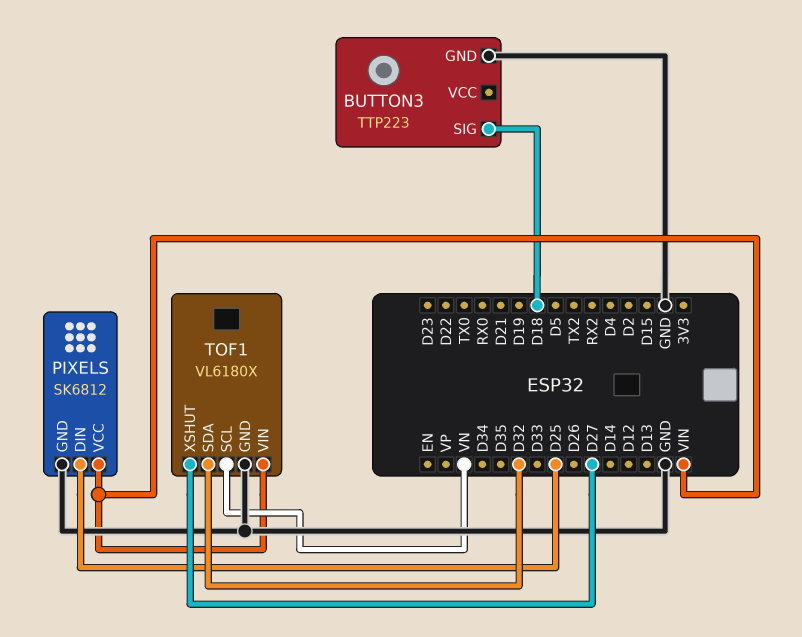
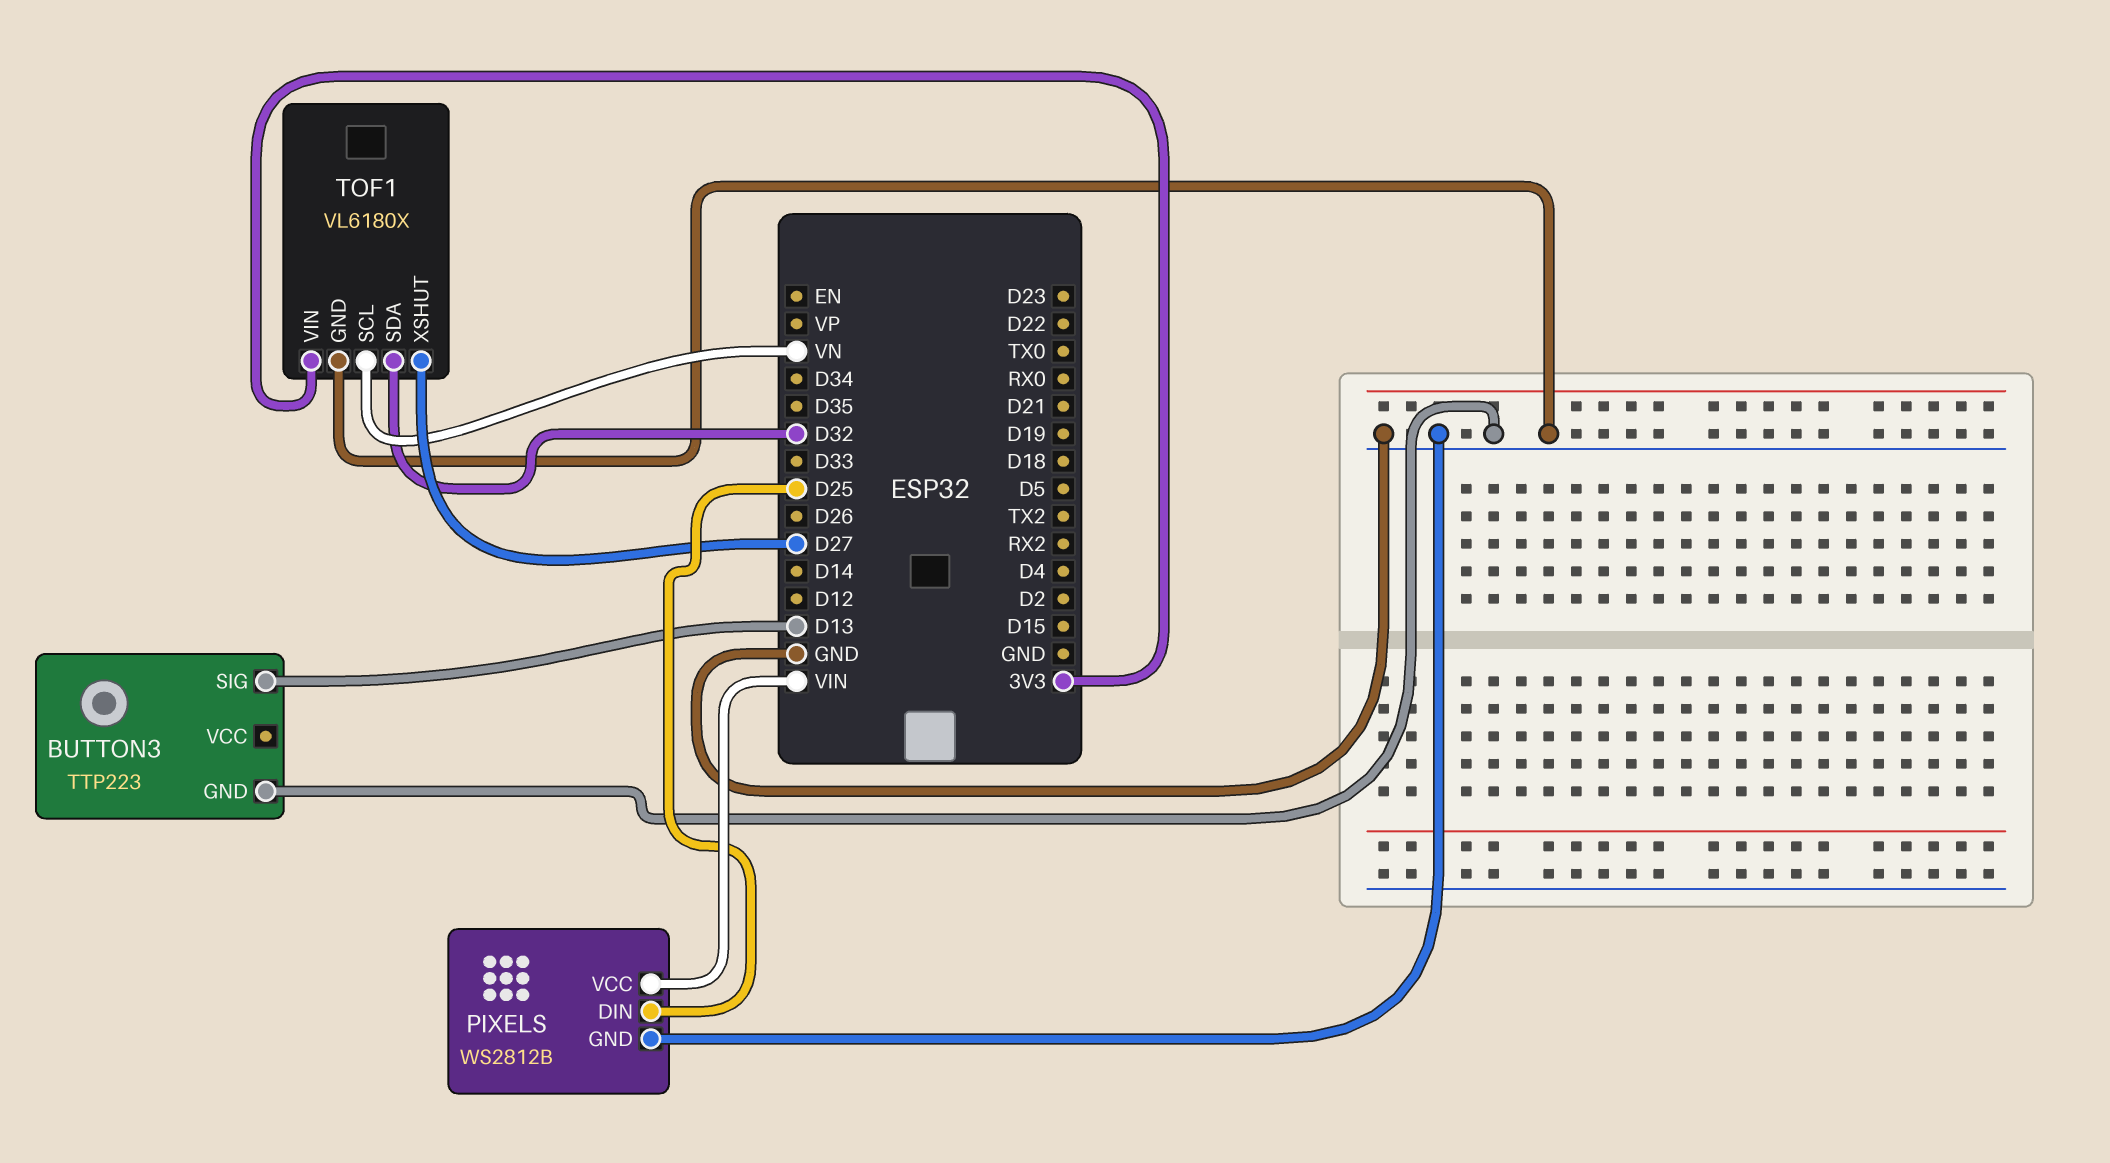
BUTTON3 pin SIG: D18 -> D13
PIXELS: SK6812 -> WS2812B
TOF1 pin VIN: VIN -> 3V3

